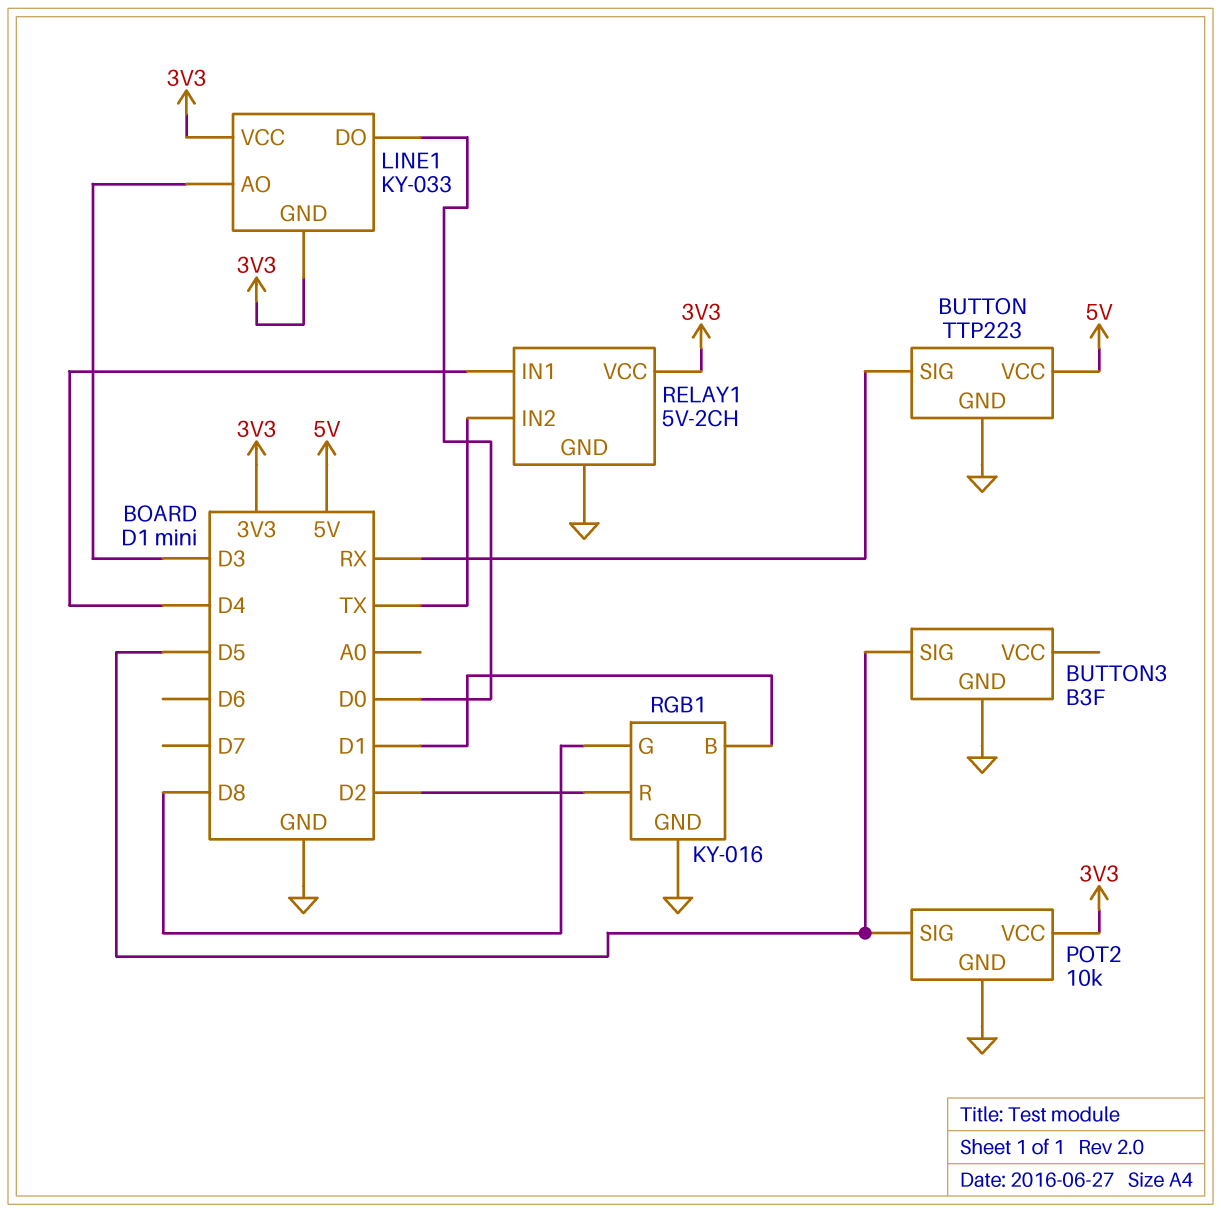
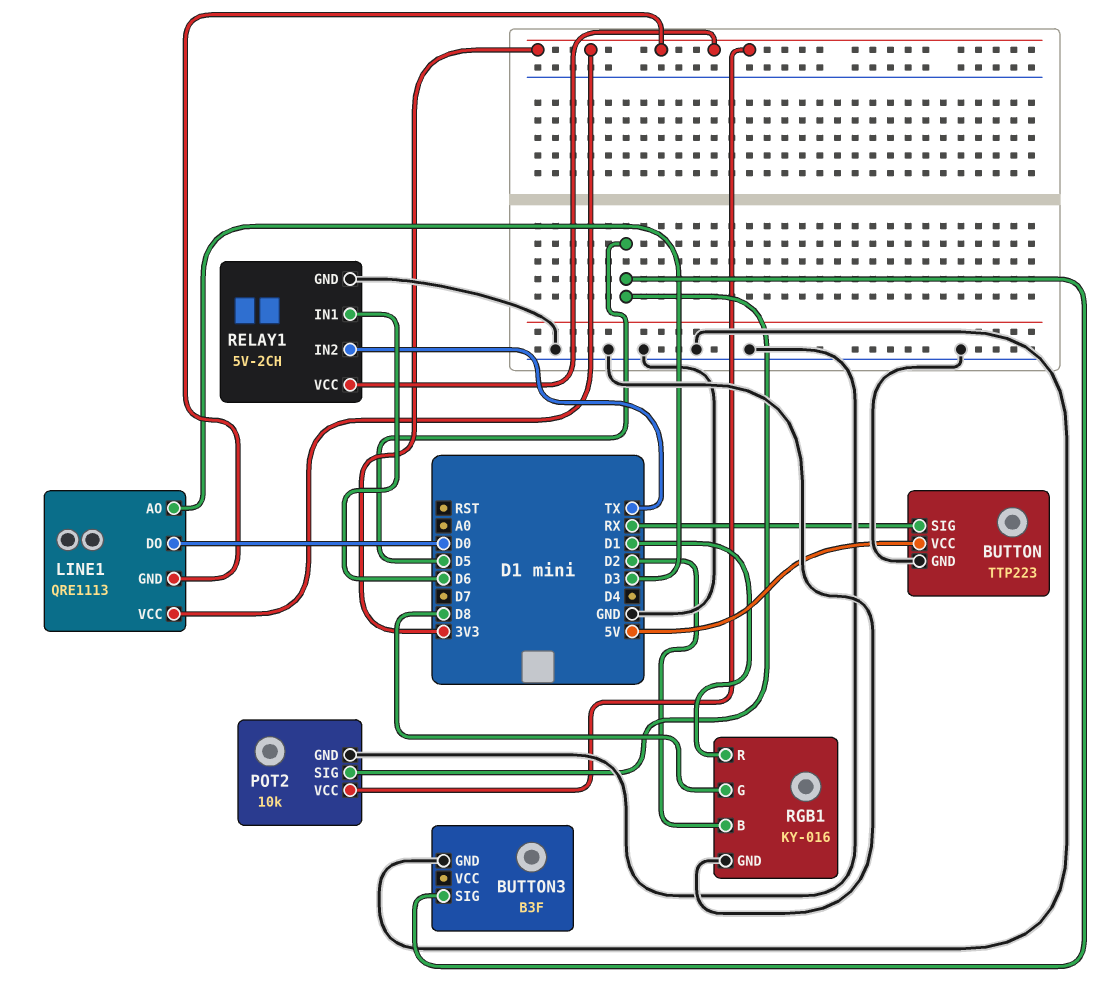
LINE1: KY-033 -> QRE1113
RELAY1 pin IN1: D4 -> D6
RGB1 pin B: D1 -> D2
RGB1 pin R: D2 -> D1

